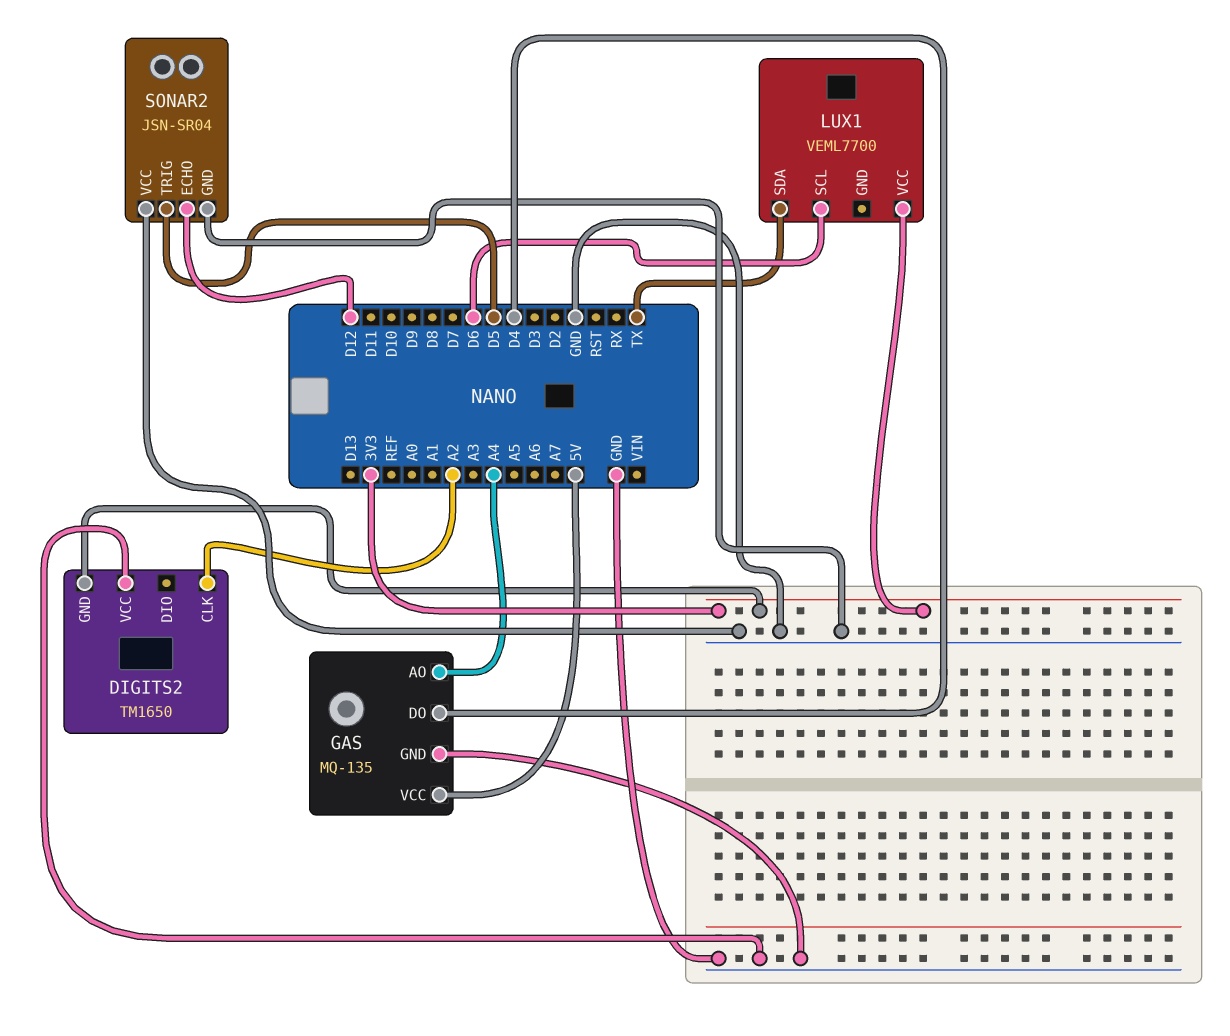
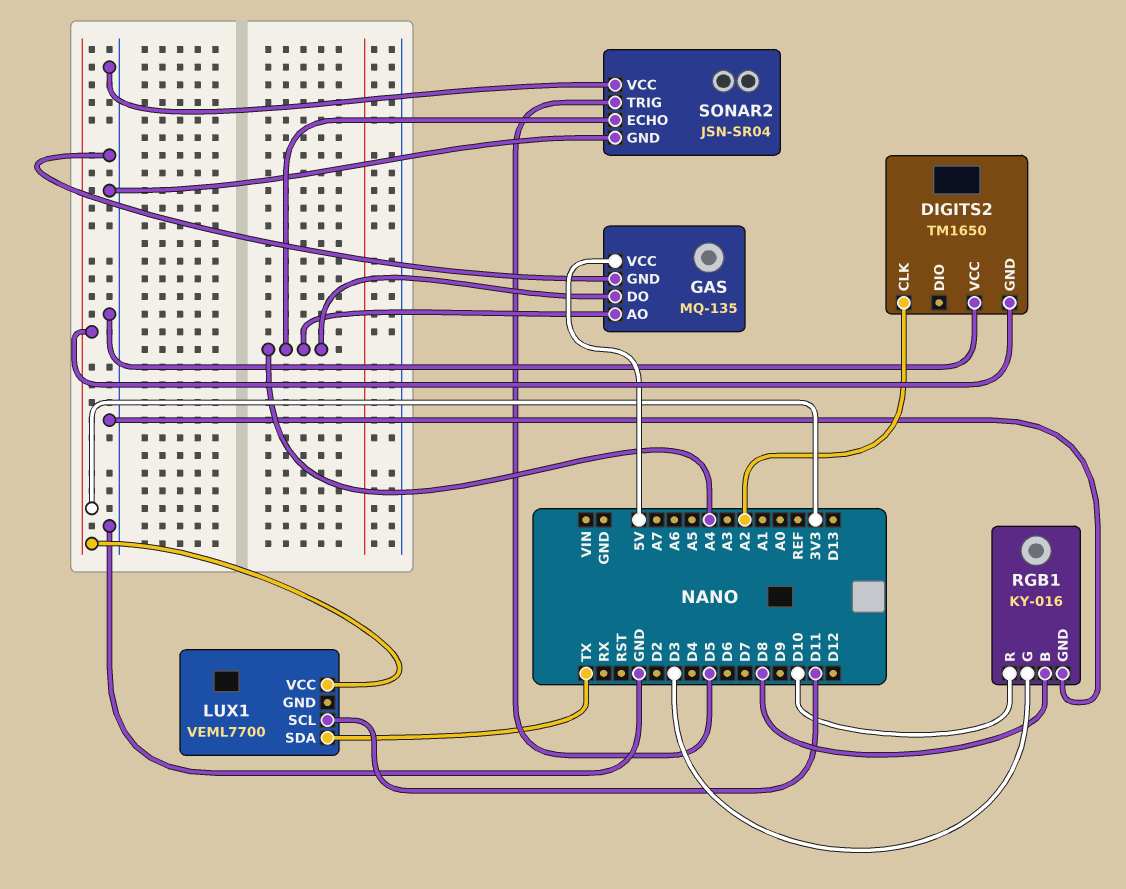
GAS pin DO: D4 -> A4
LUX1 pin SCL: D6 -> D11
RGB1: none -> KY-016
RGB1 pin B: none -> D8
RGB1 pin G: none -> D3
RGB1 pin GND: none -> GND
RGB1 pin R: none -> D10
SONAR2 pin ECHO: D12 -> A4

